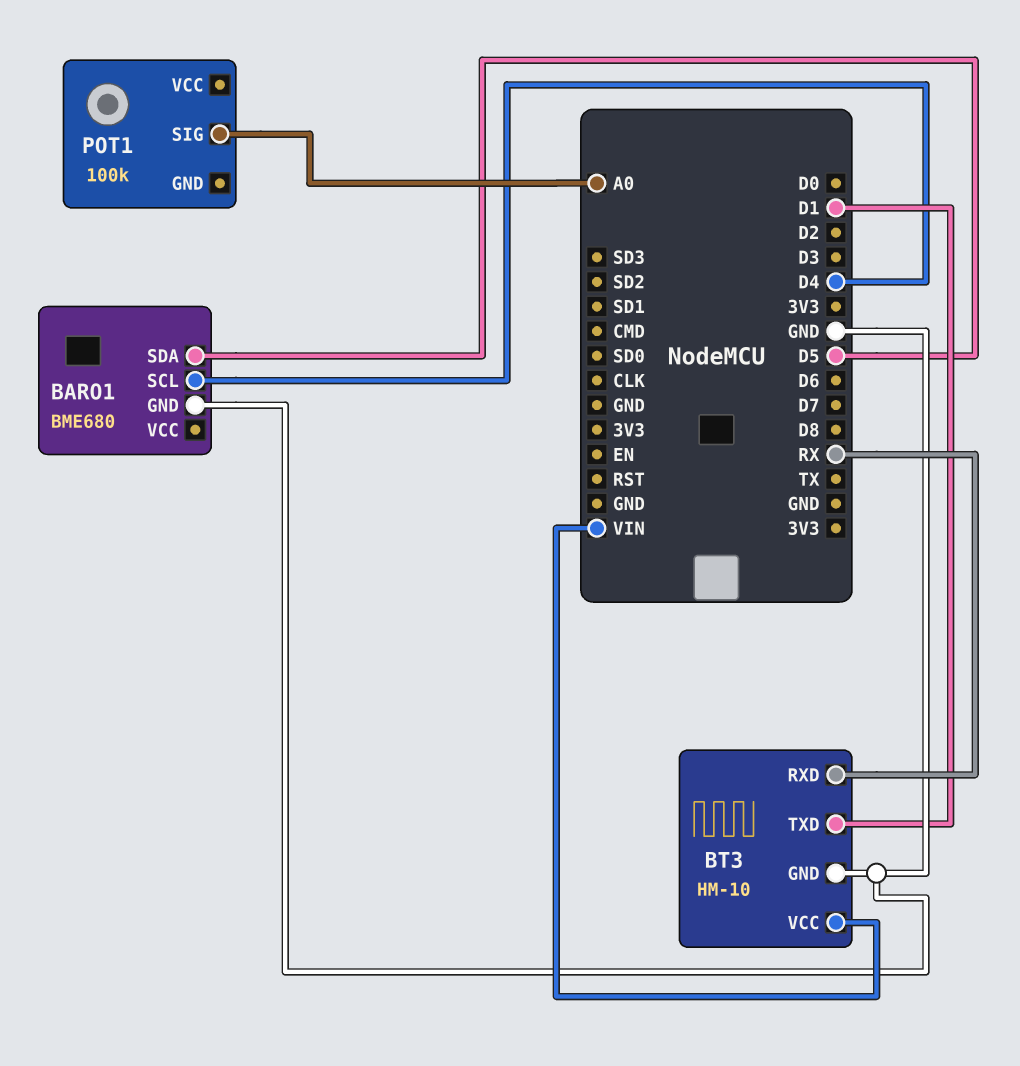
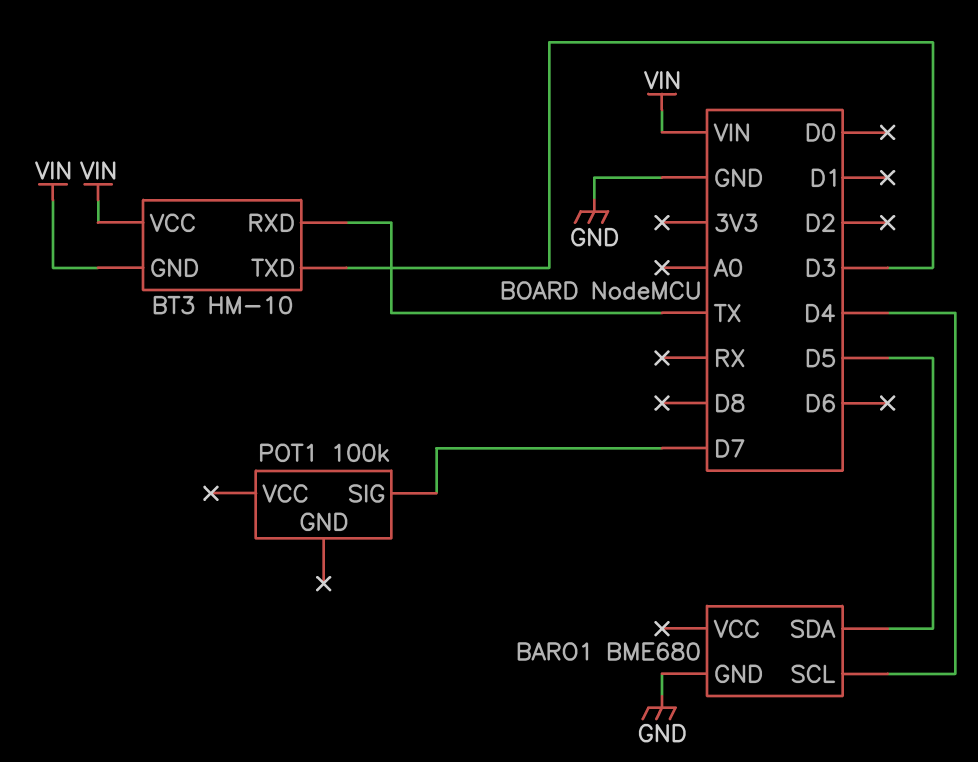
BT3 pin GND: GND -> VIN
BT3 pin RXD: RX -> TX
BT3 pin TXD: D1 -> D3
POT1 pin SIG: A0 -> D7

